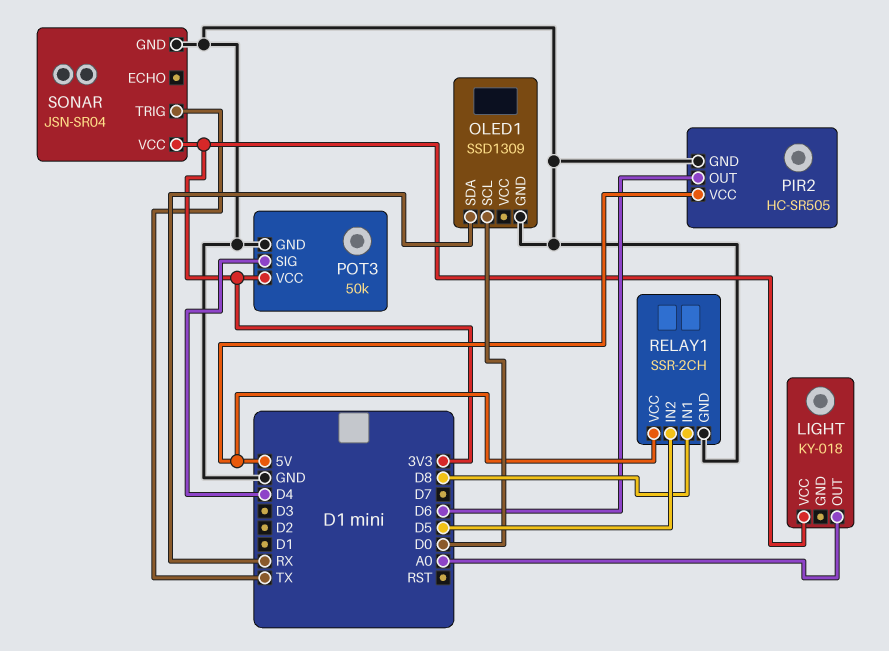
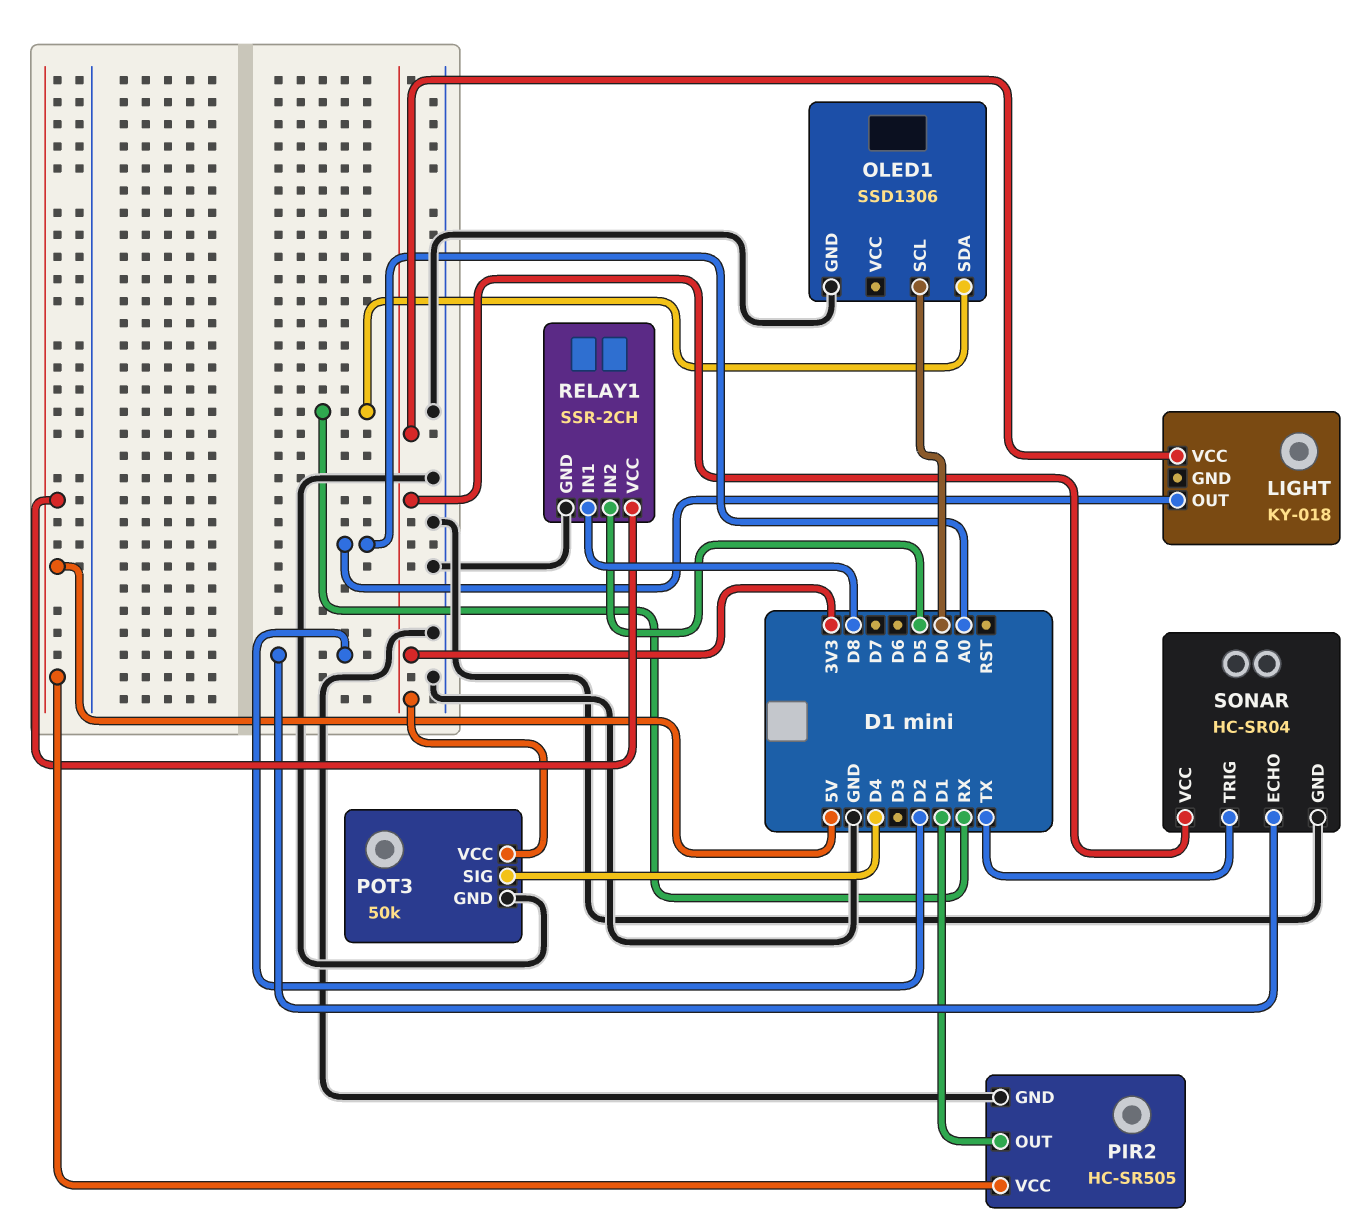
OLED1: SSD1309 -> SSD1306
PIR2 pin OUT: D6 -> D1
SONAR: JSN-SR04 -> HC-SR04
SONAR pin ECHO: none -> D2

